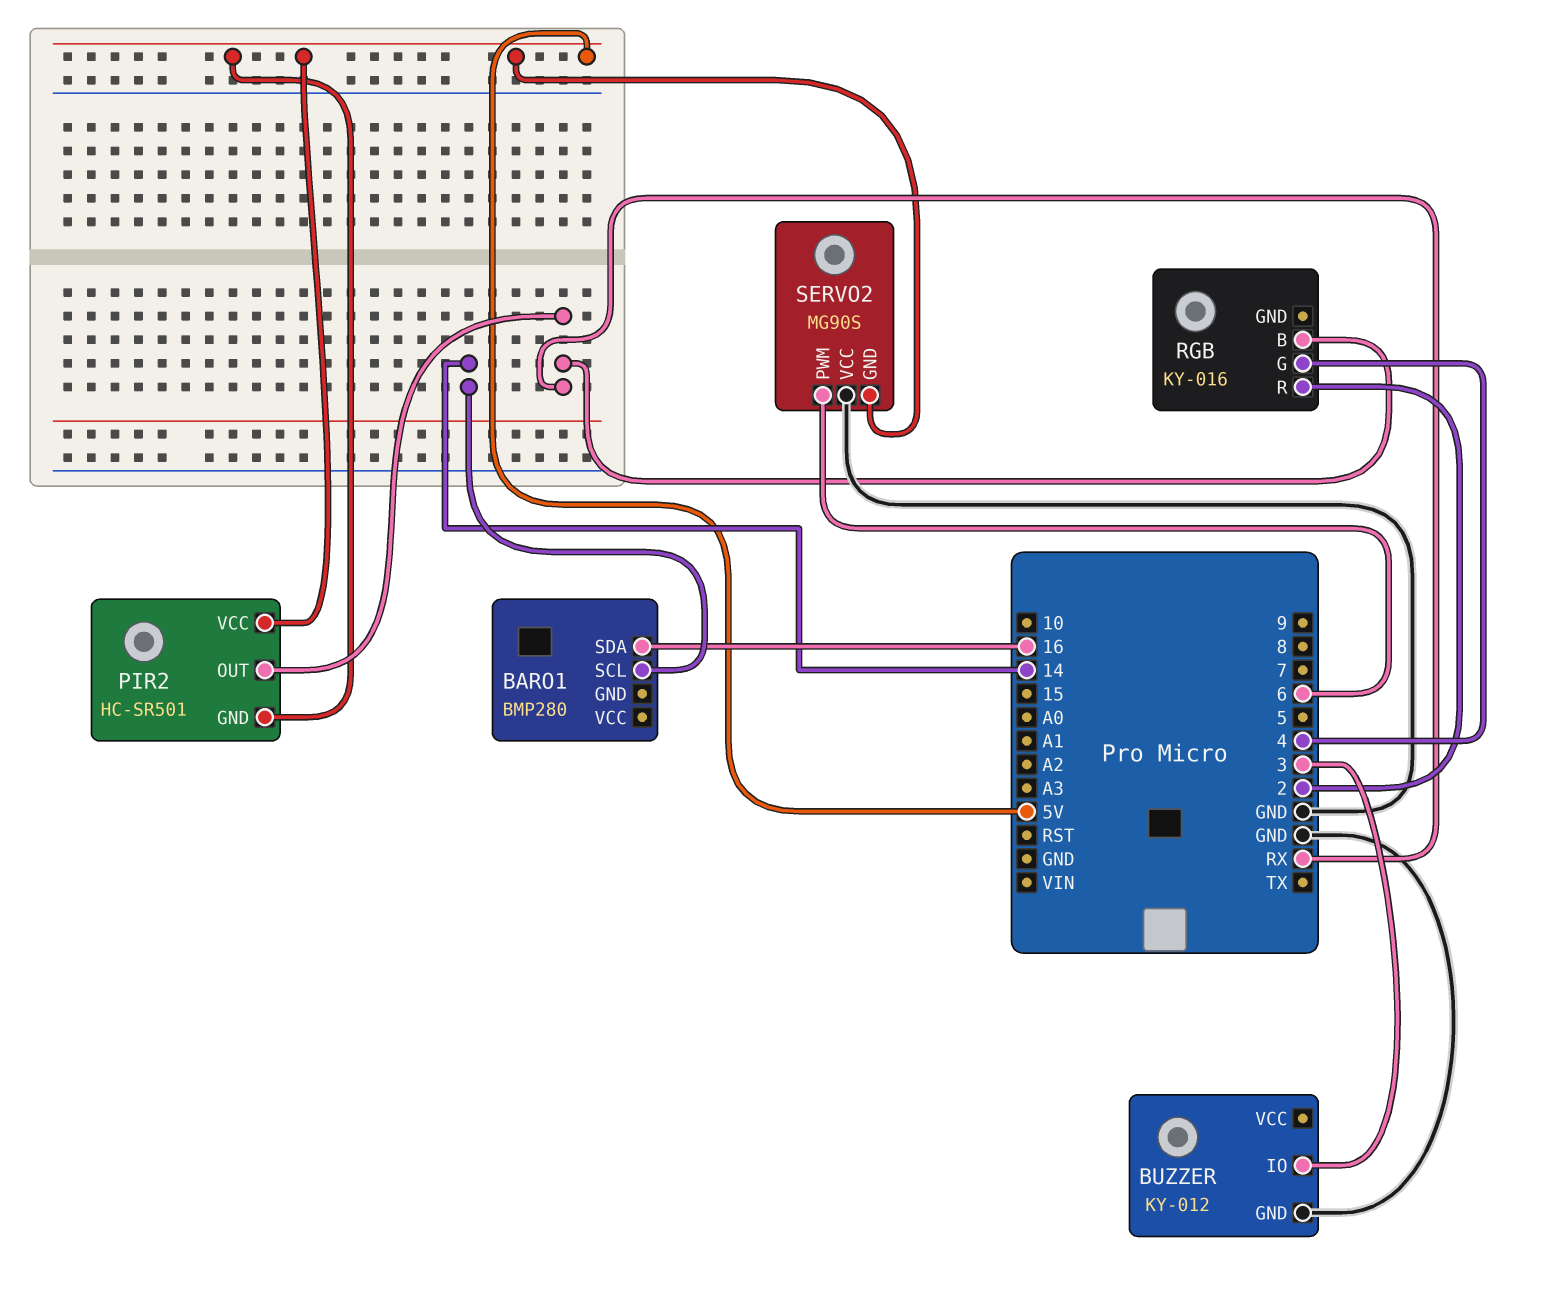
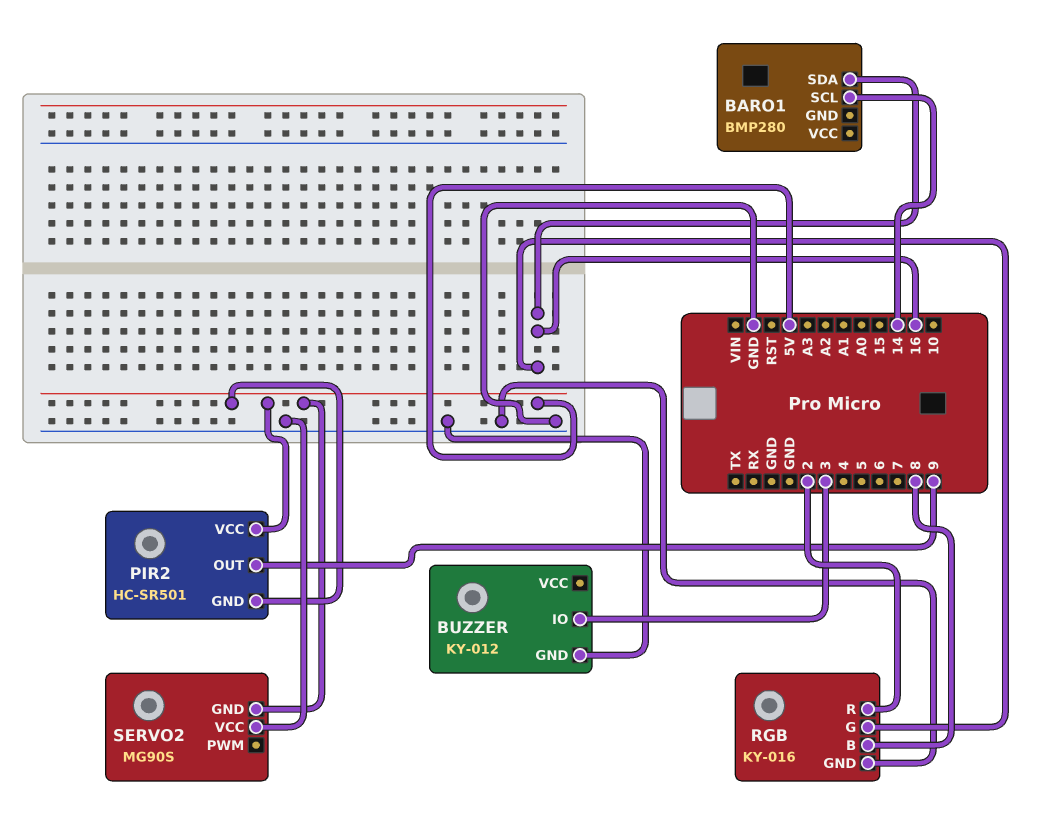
PIR2 pin OUT: RX -> 9
RGB pin B: RX -> 8
RGB pin G: 4 -> 16
RGB pin GND: none -> GND
SERVO2 pin PWM: 6 -> none

